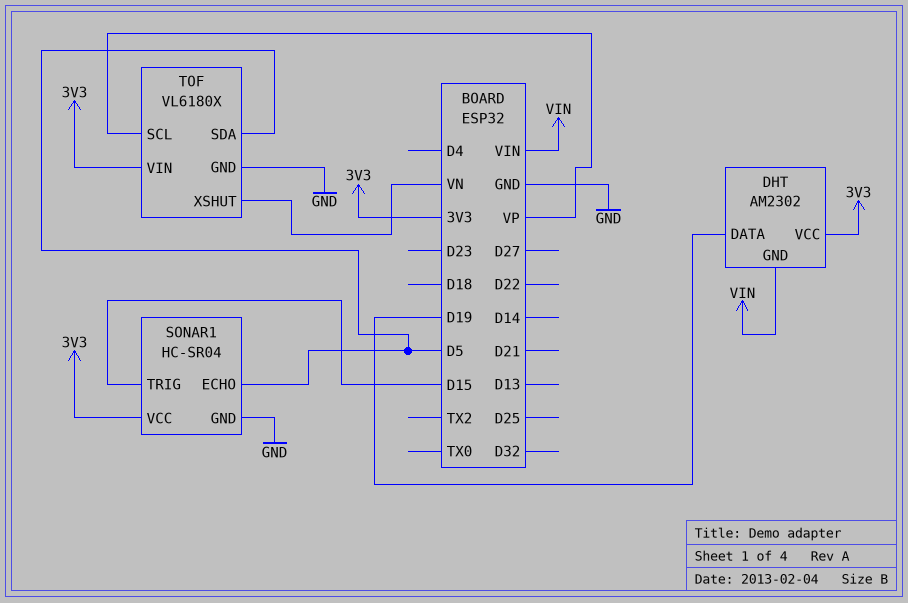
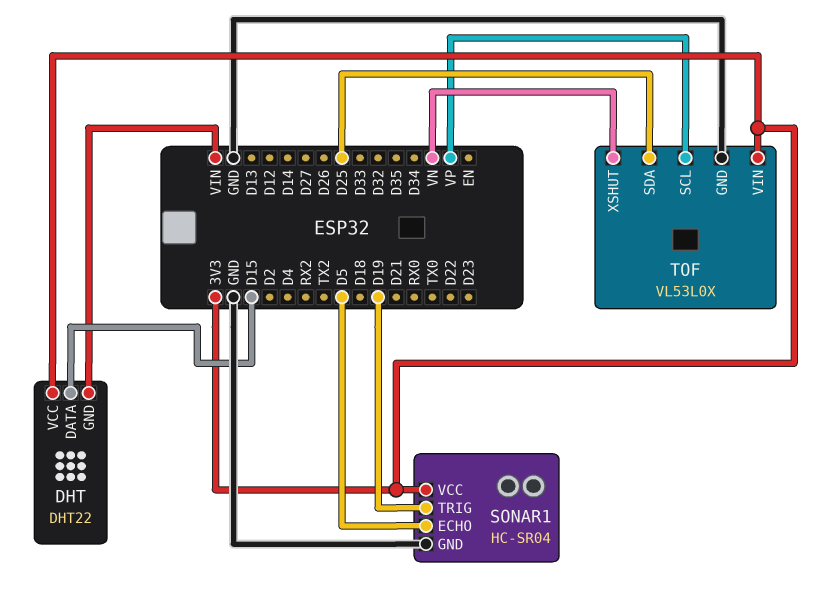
DHT: AM2302 -> DHT22
DHT pin DATA: D19 -> D15
SONAR1 pin TRIG: D15 -> D19
TOF: VL6180X -> VL53L0X
TOF pin SDA: D5 -> D25

